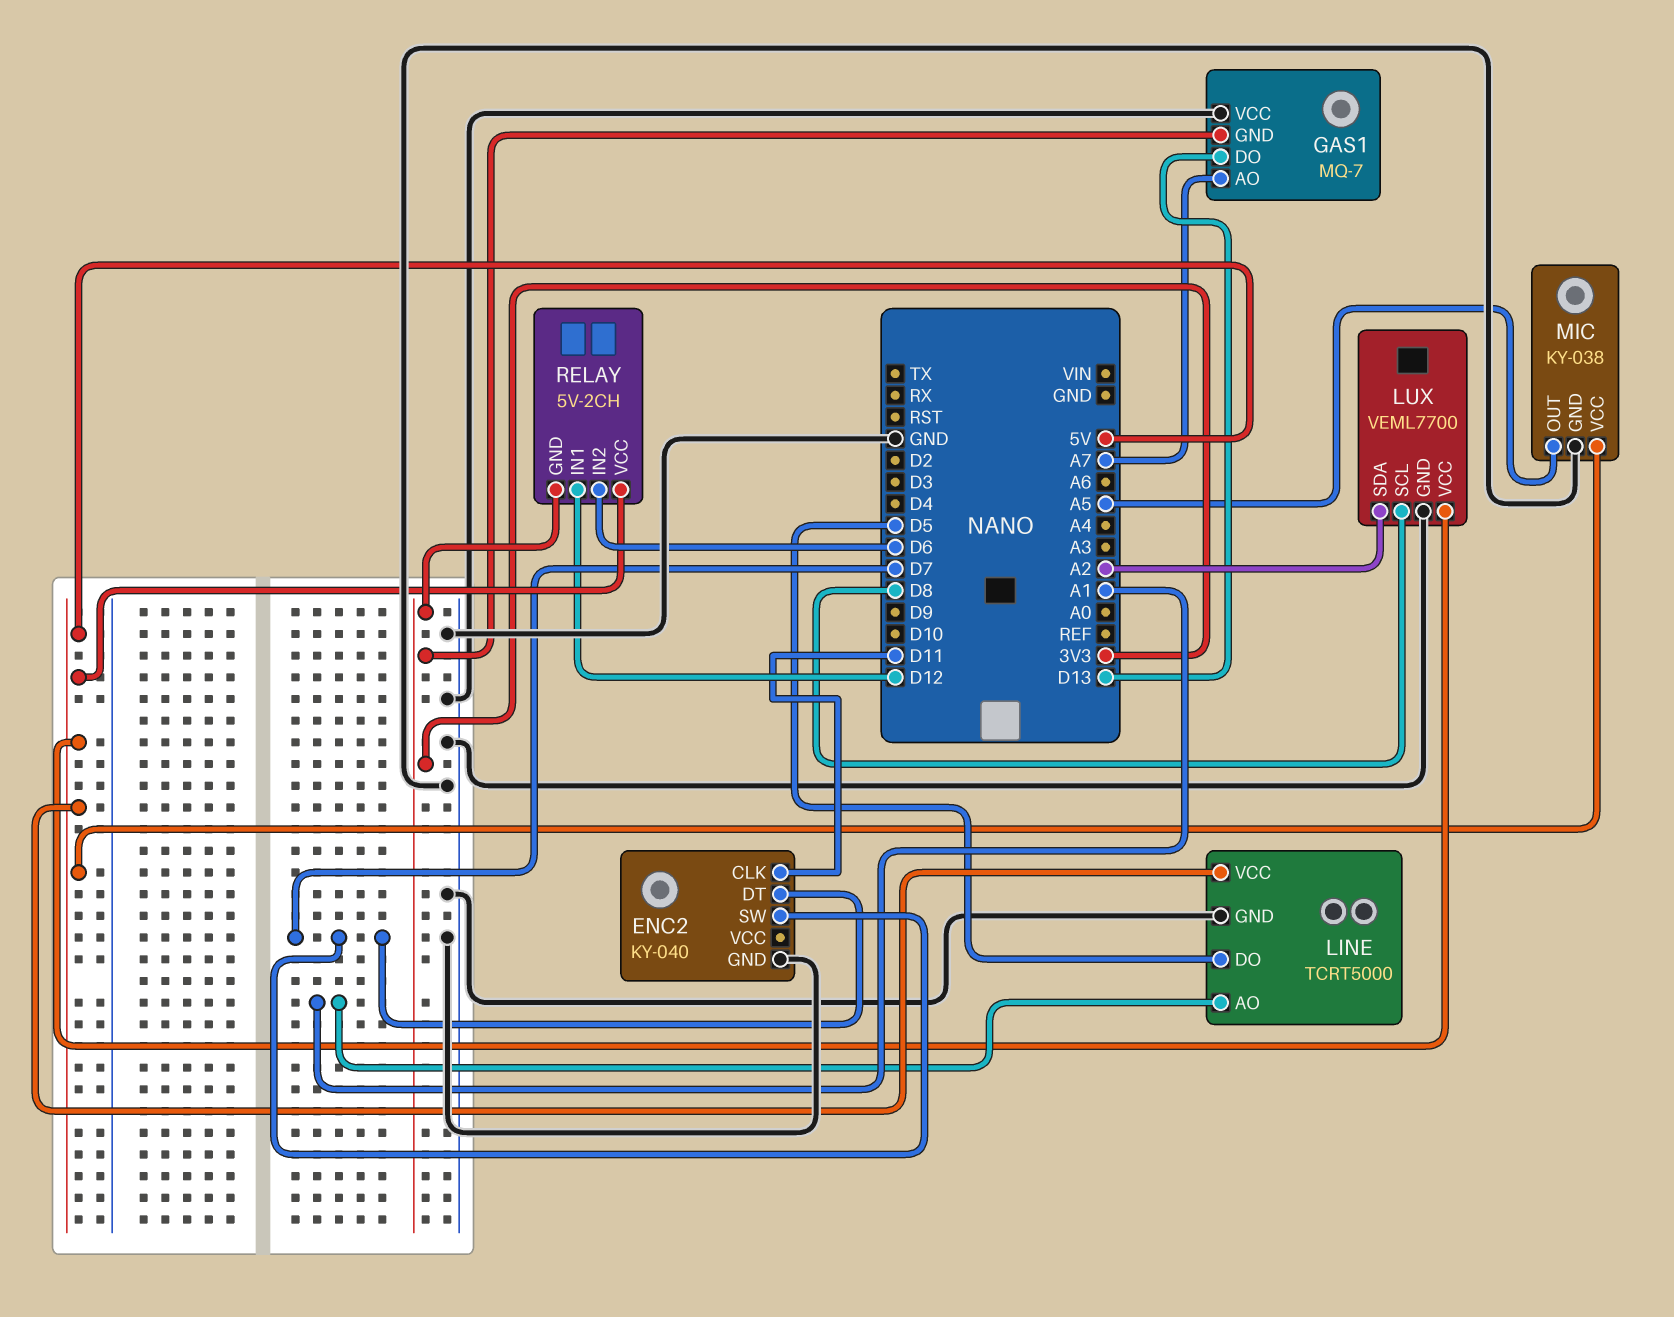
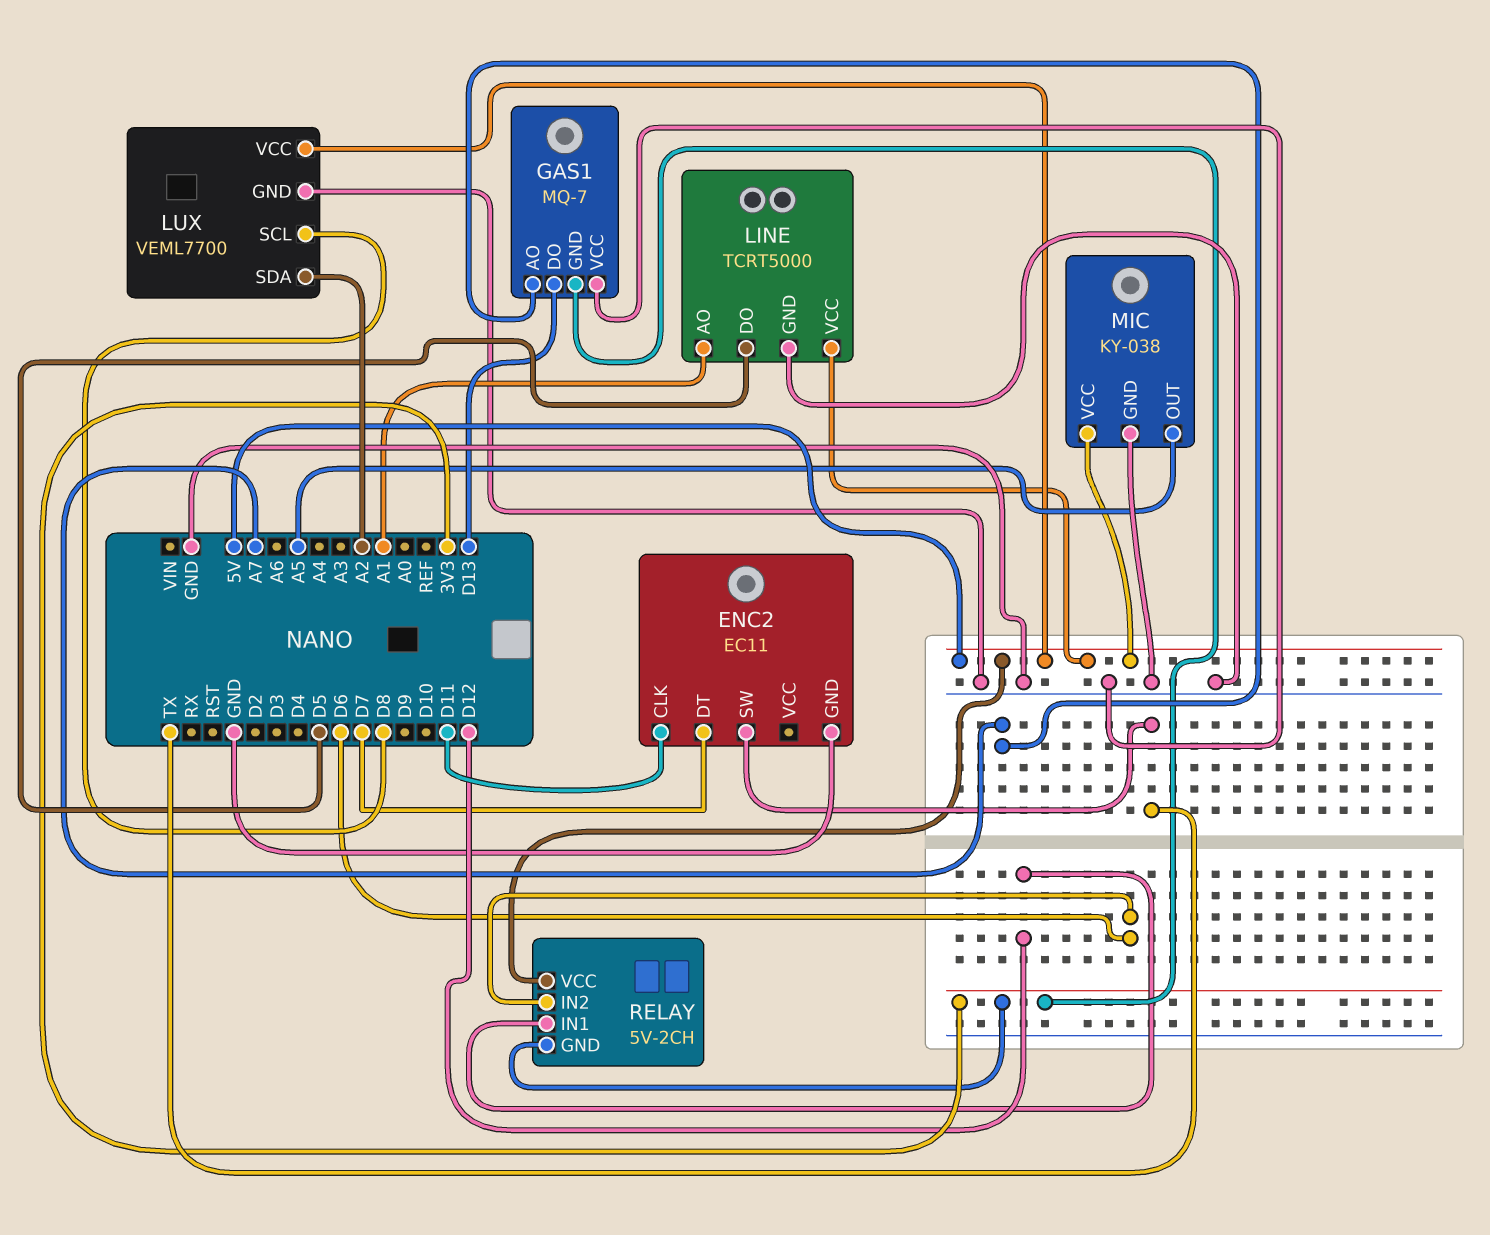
ENC2: KY-040 -> EC11
ENC2 pin SW: D7 -> TX

